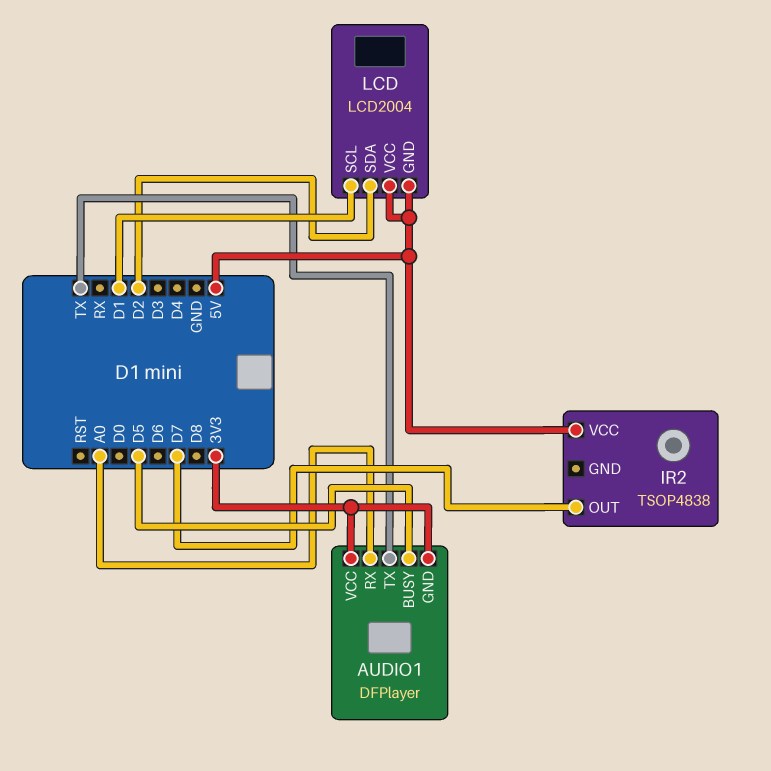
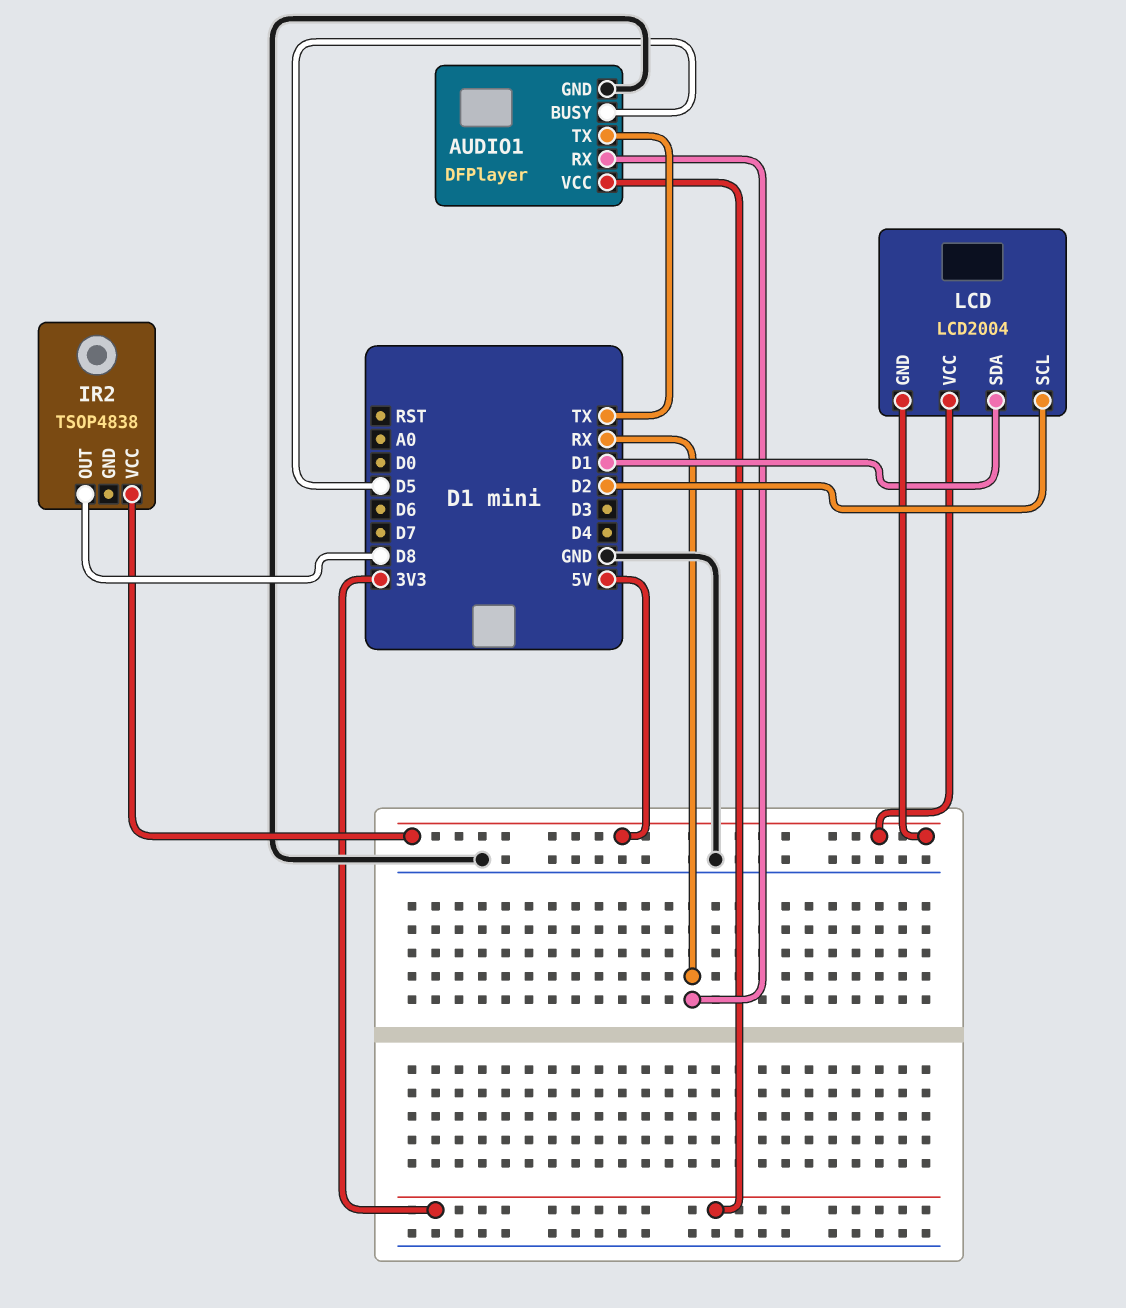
AUDIO1 pin GND: 3V3 -> GND
AUDIO1 pin RX: A0 -> RX
IR2 pin OUT: D7 -> D8
LCD pin SCL: D1 -> D2
LCD pin SDA: D2 -> D1

